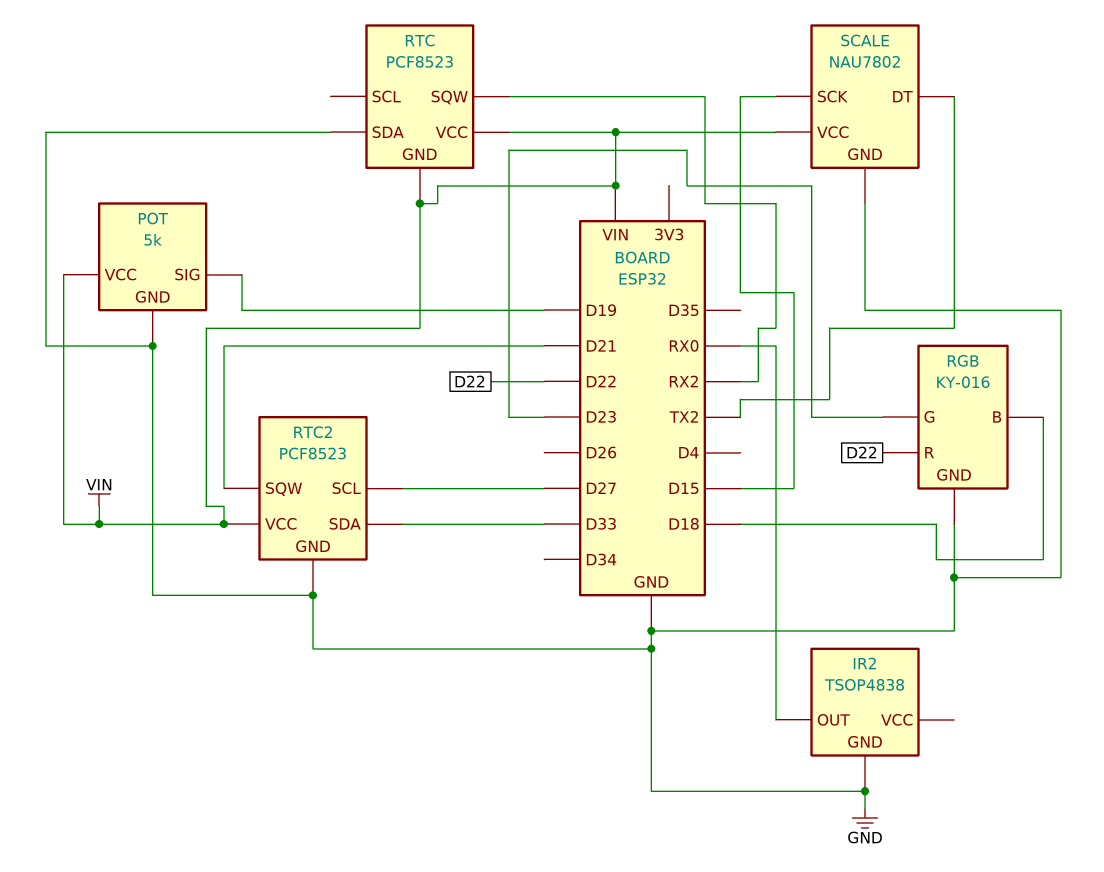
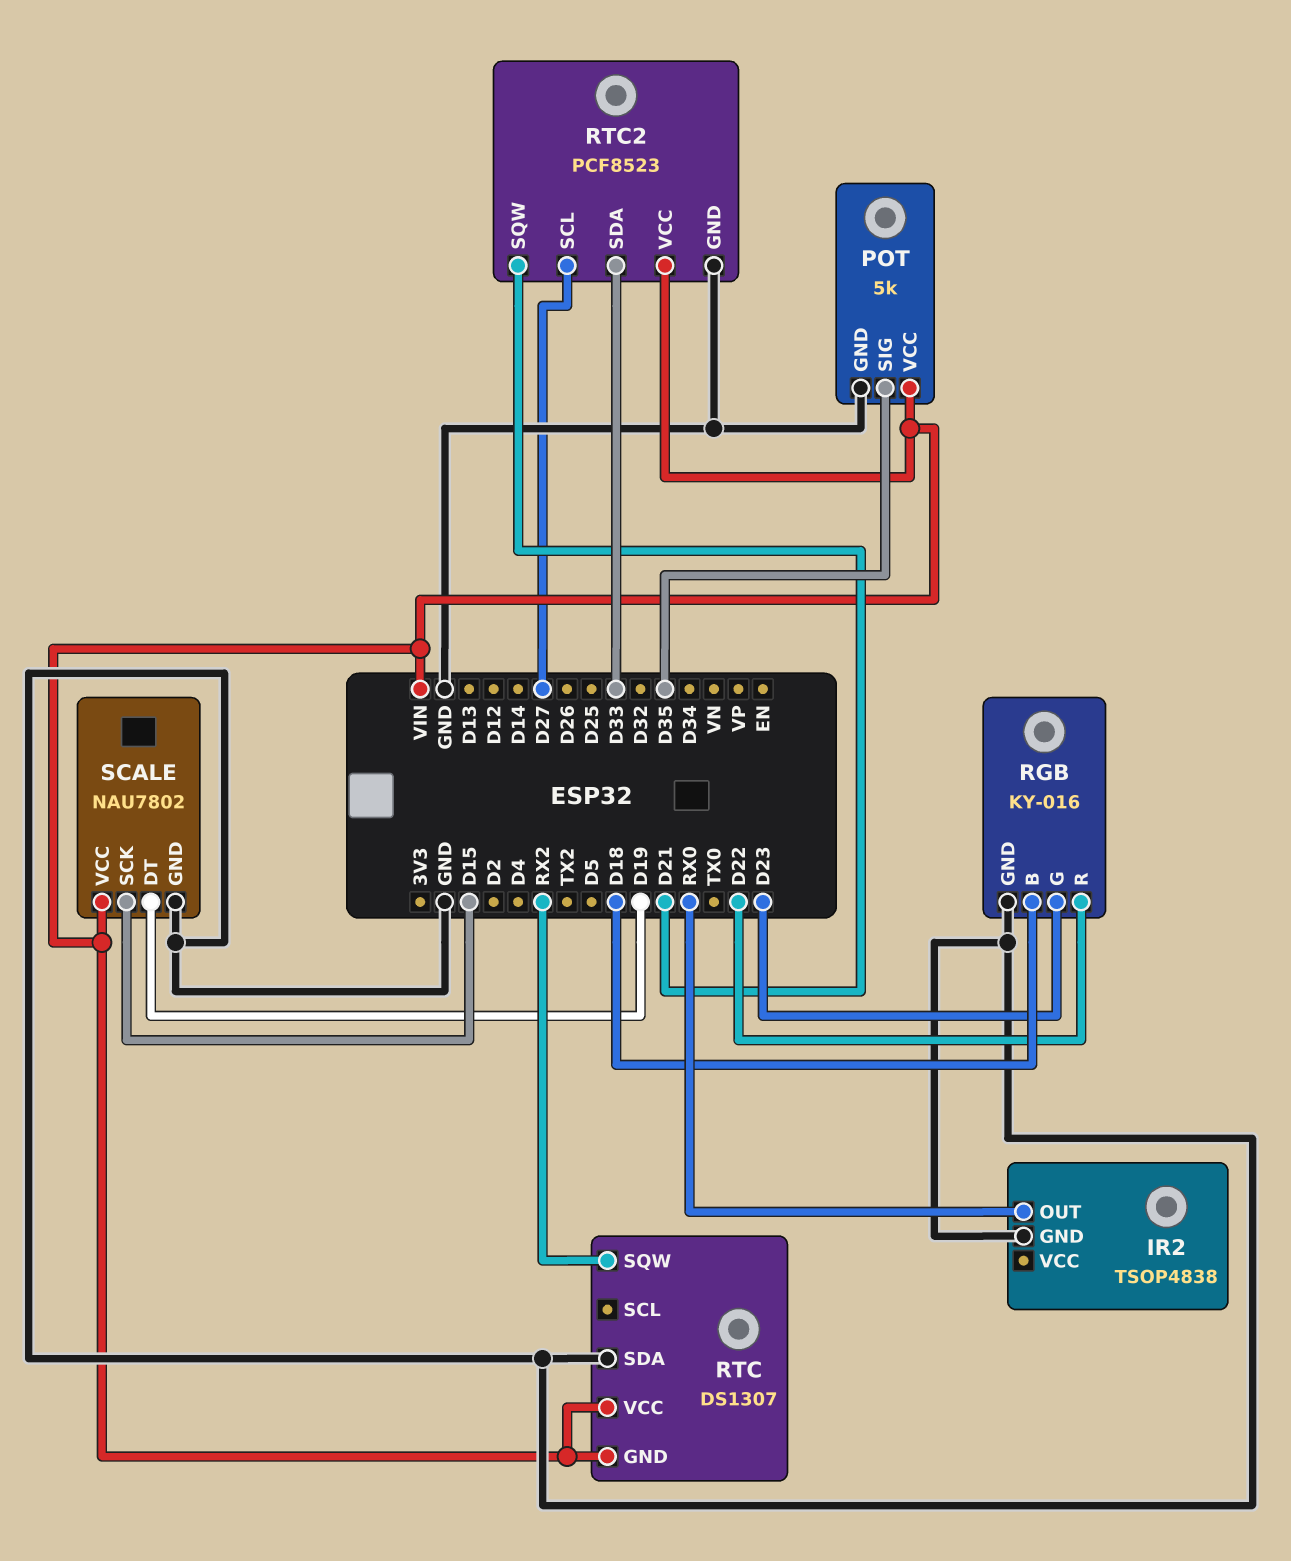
POT pin SIG: D19 -> D35
RTC: PCF8523 -> DS1307
SCALE pin DT: TX2 -> D19

